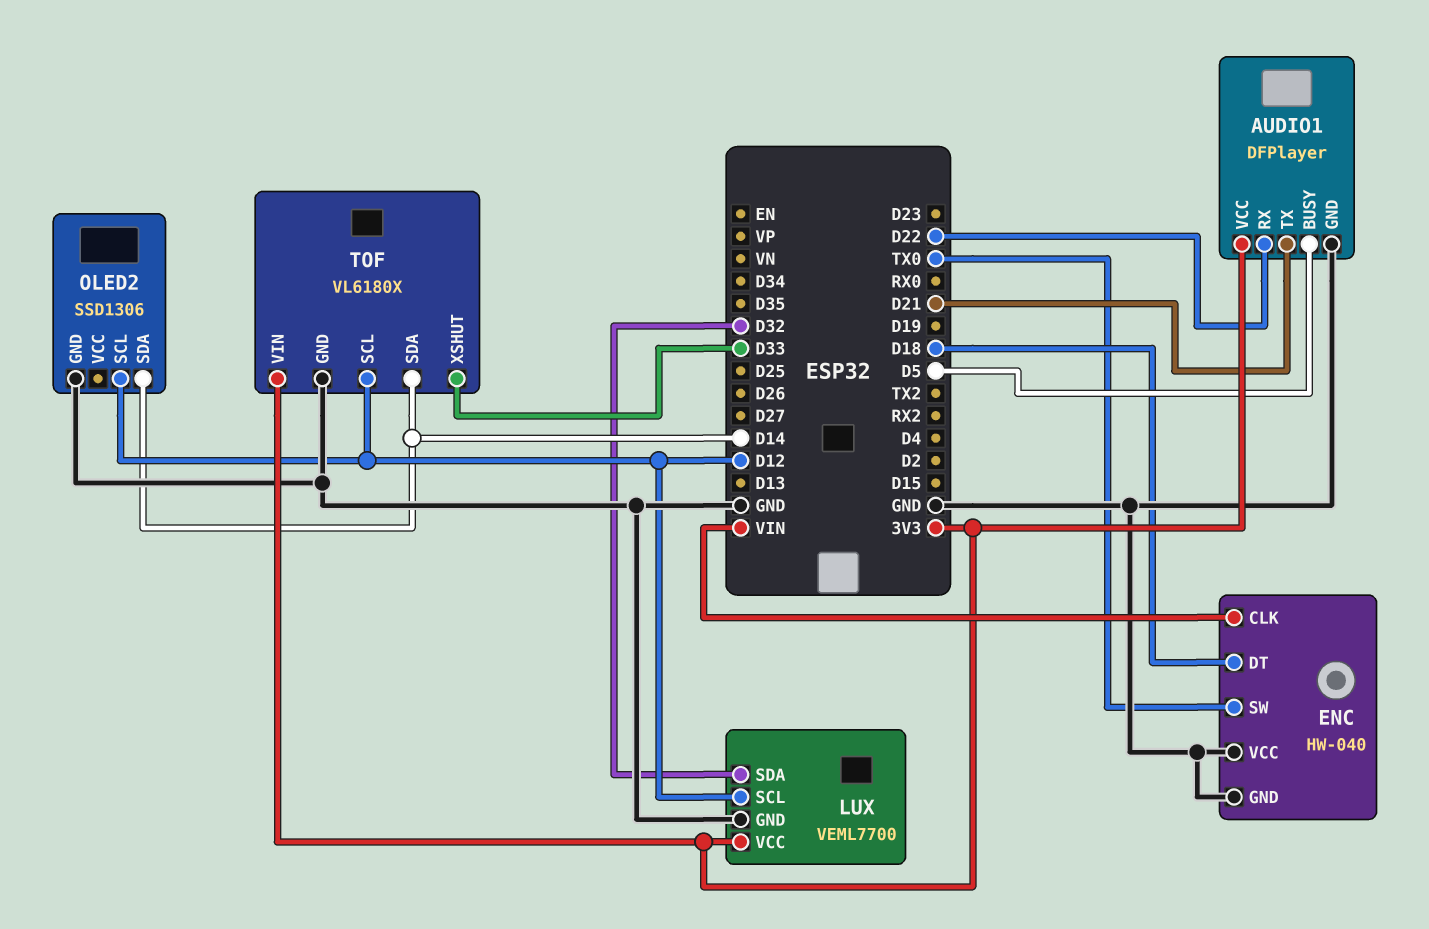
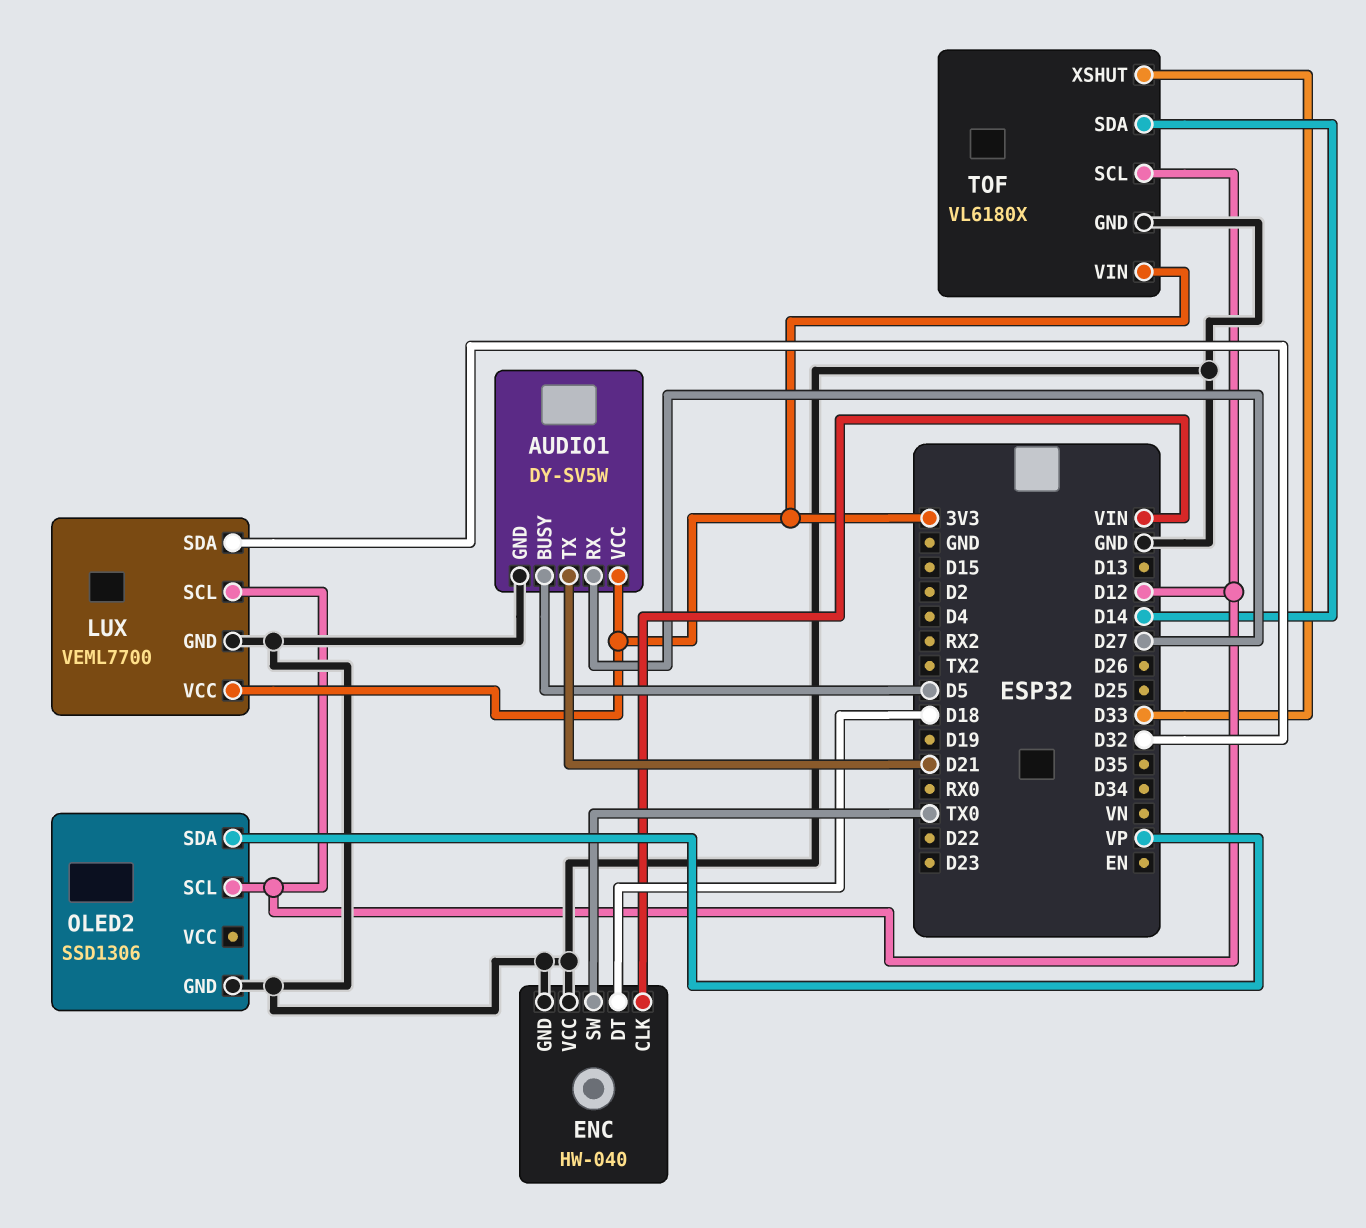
AUDIO1: DFPlayer -> DY-SV5W
AUDIO1 pin RX: D22 -> D27
OLED2 pin SDA: D14 -> VP

